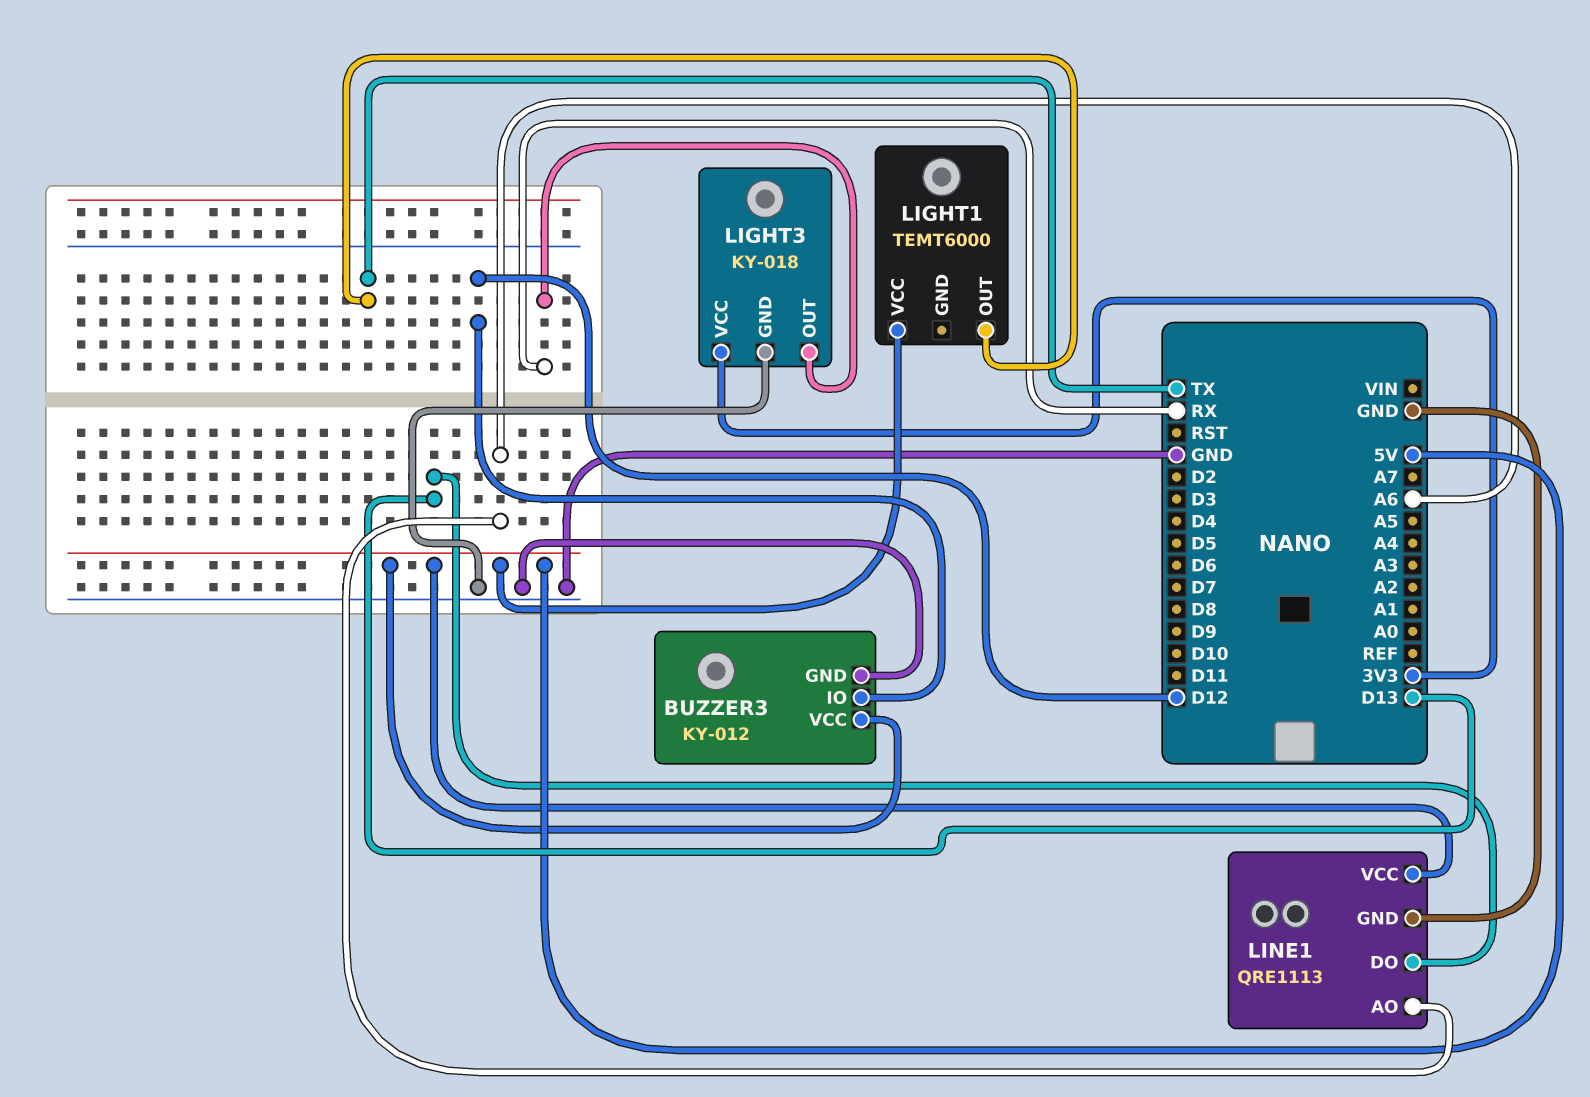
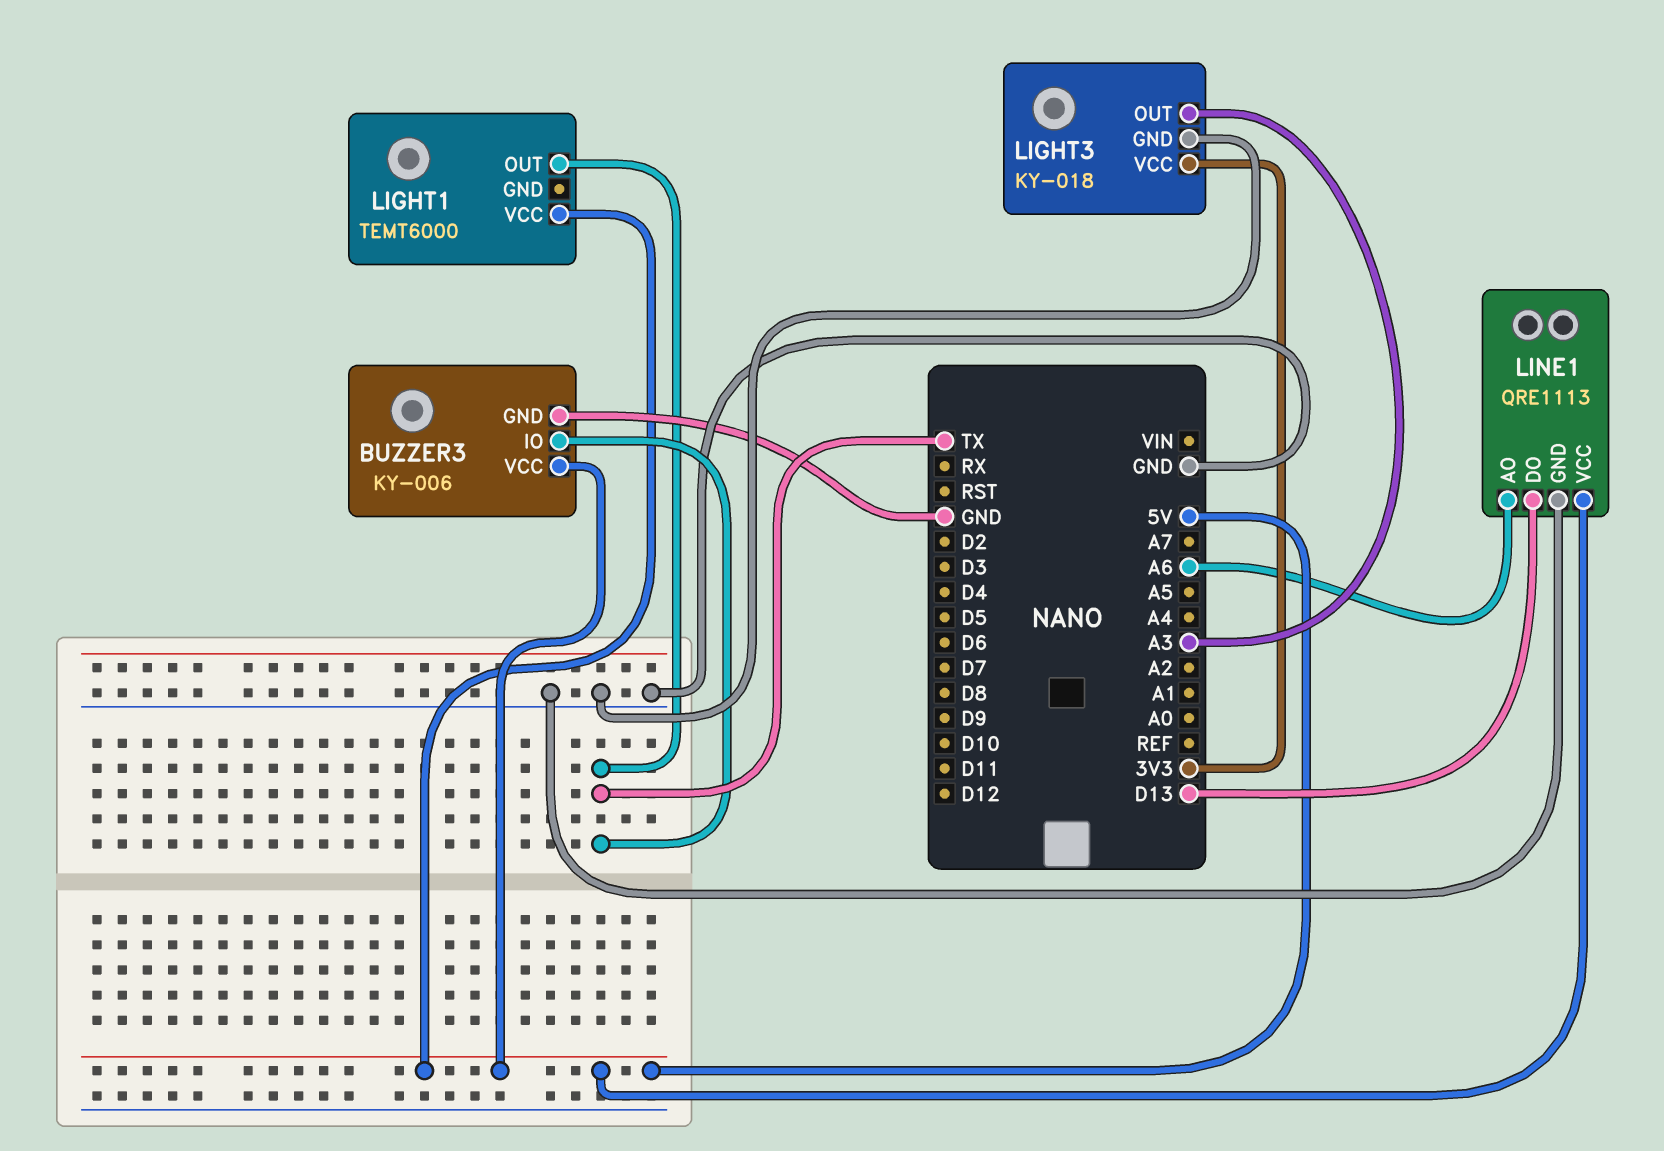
BUZZER3: KY-012 -> KY-006
BUZZER3 pin IO: D12 -> TX
LIGHT3 pin OUT: RX -> A3

